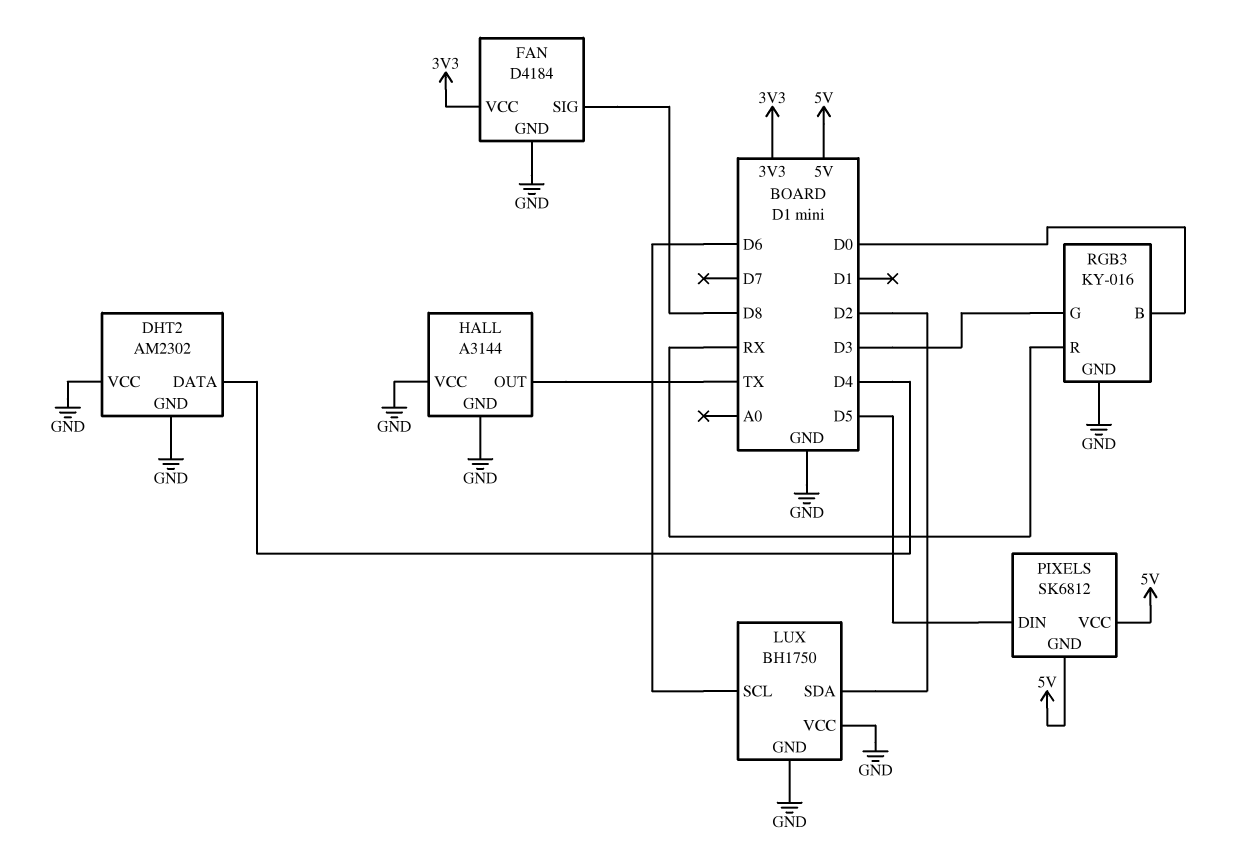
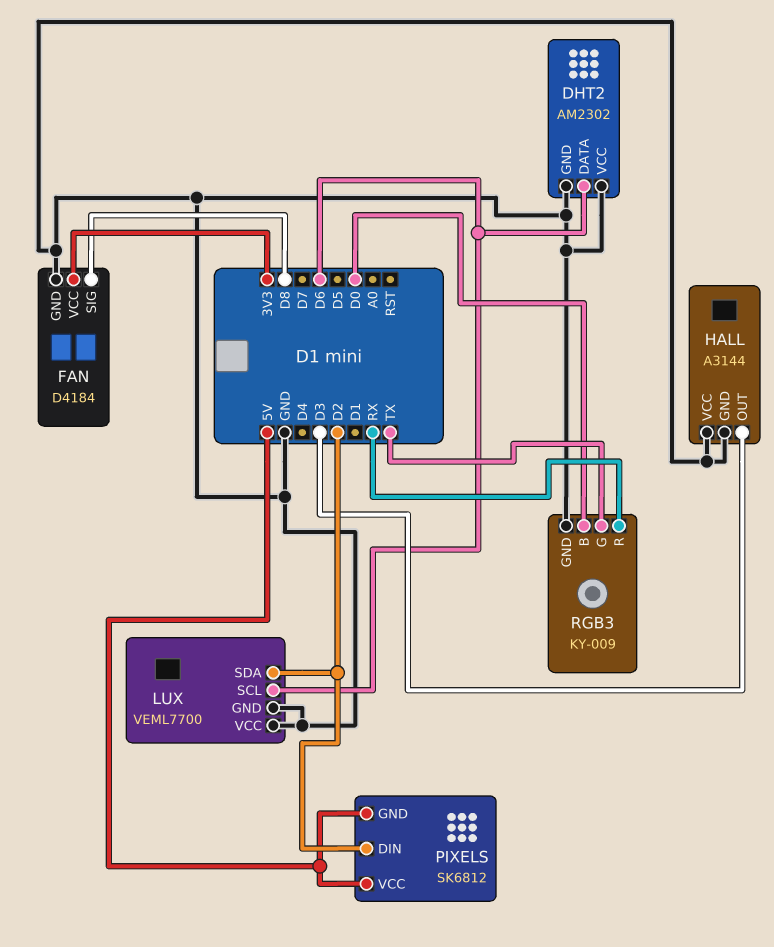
DHT2 pin DATA: D4 -> D6
HALL pin OUT: TX -> D3
LUX: BH1750 -> VEML7700
PIXELS pin DIN: D5 -> D2
RGB3: KY-016 -> KY-009
RGB3 pin G: D3 -> TX

